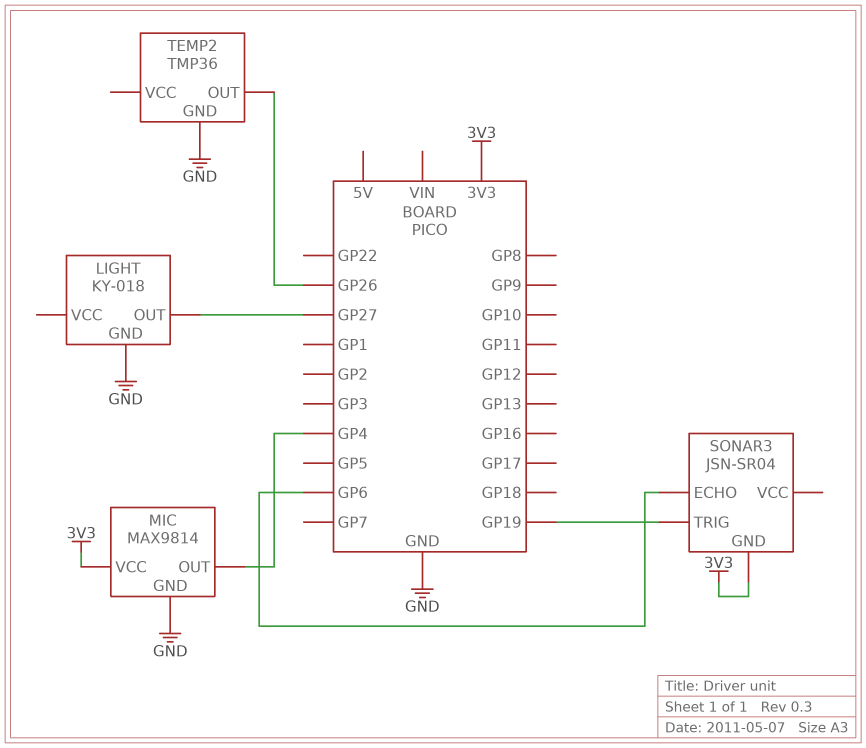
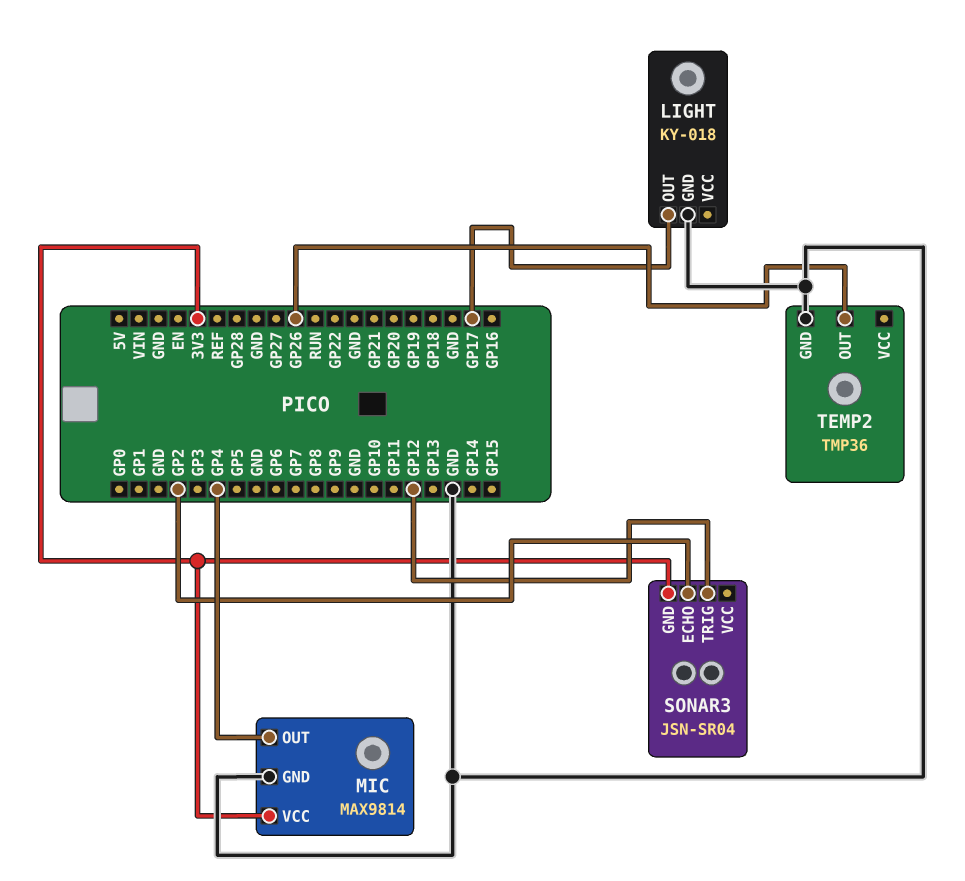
LIGHT pin OUT: GP27 -> GP17
SONAR3 pin ECHO: GP6 -> GP2
SONAR3 pin TRIG: GP19 -> GP12

